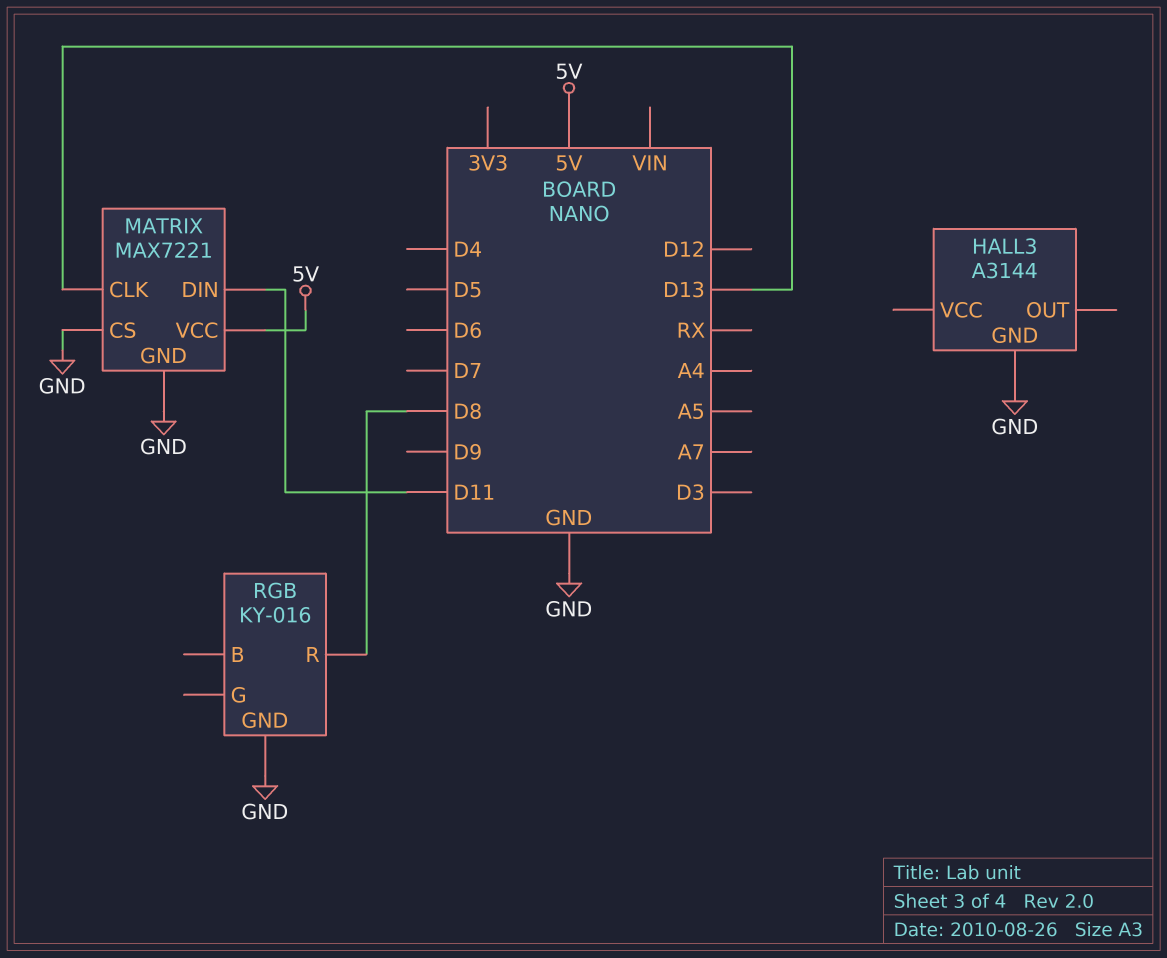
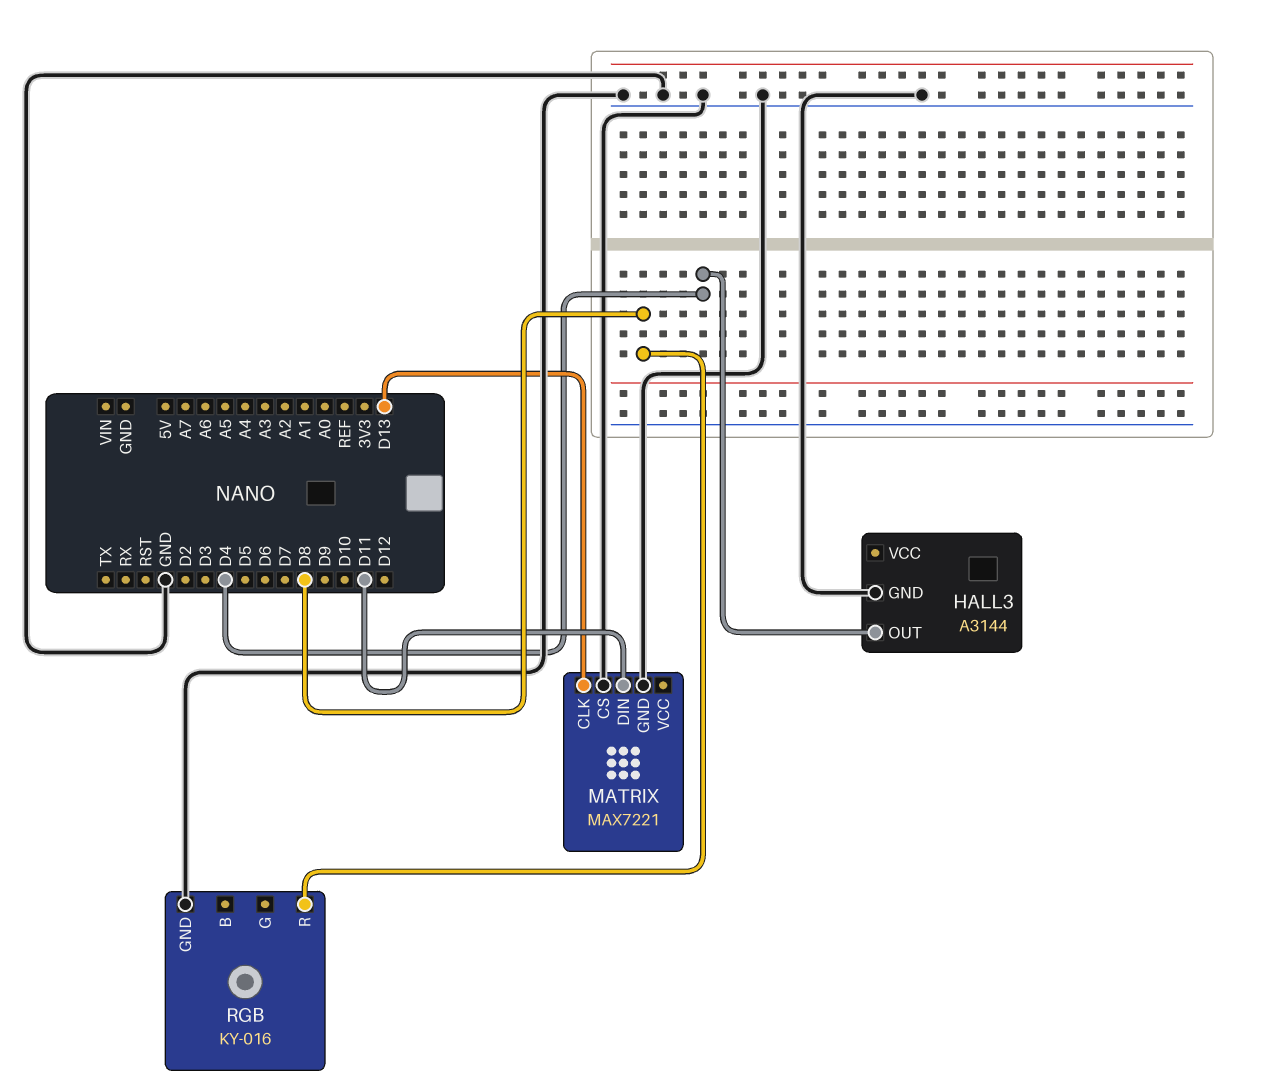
HALL3 pin OUT: none -> D4
MATRIX pin VCC: 5V -> none

